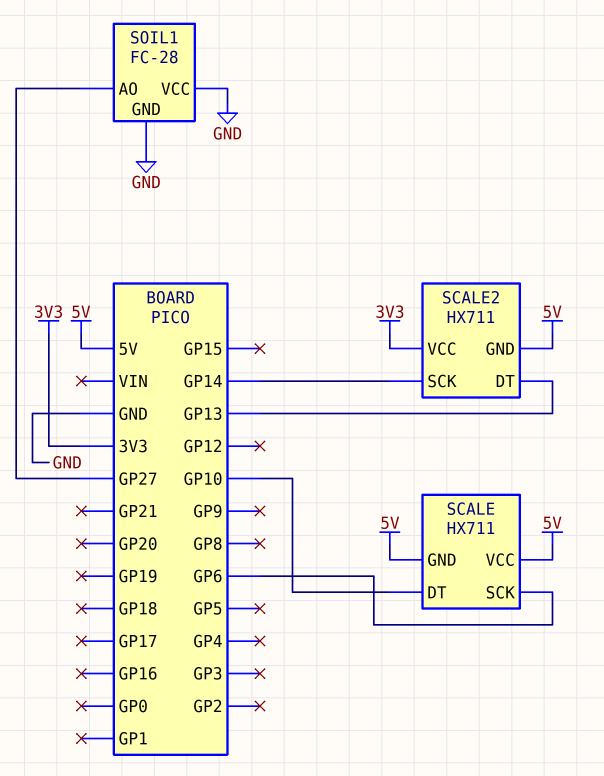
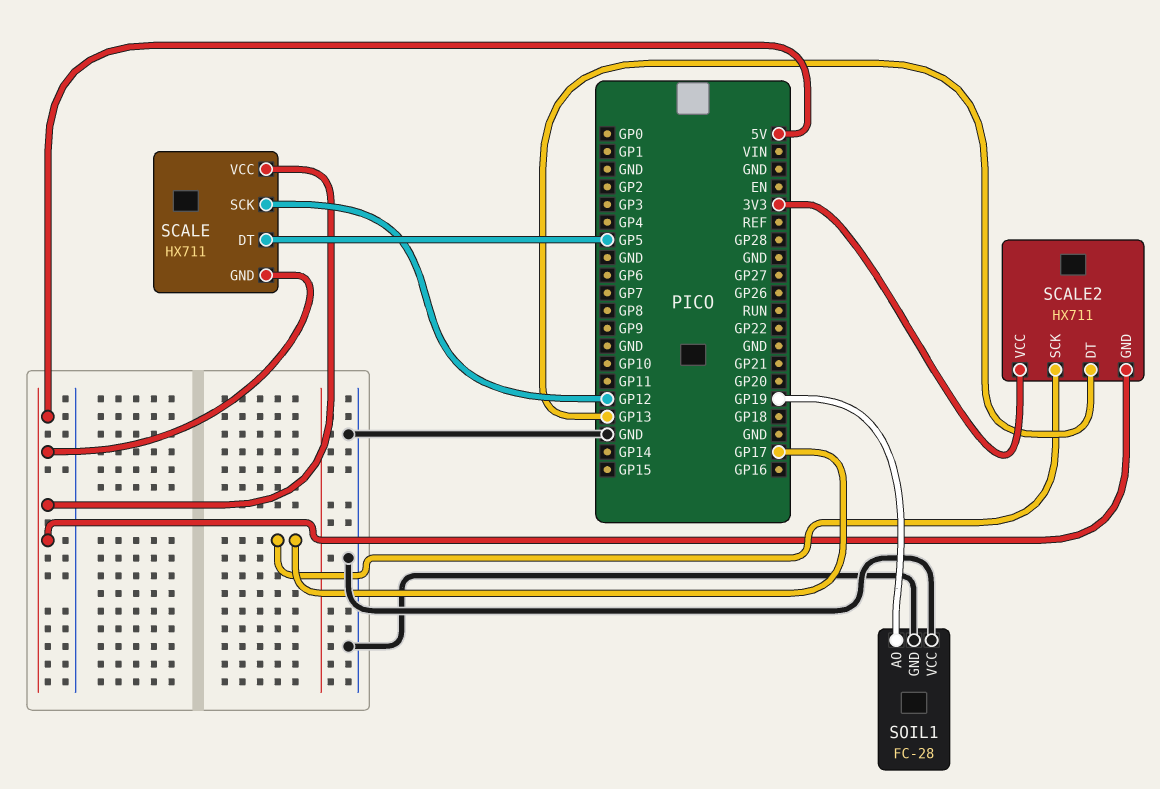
SCALE pin DT: GP10 -> GP5
SCALE pin SCK: GP6 -> GP12
SCALE2 pin SCK: GP14 -> GP17
SOIL1 pin AO: GP27 -> GP19

